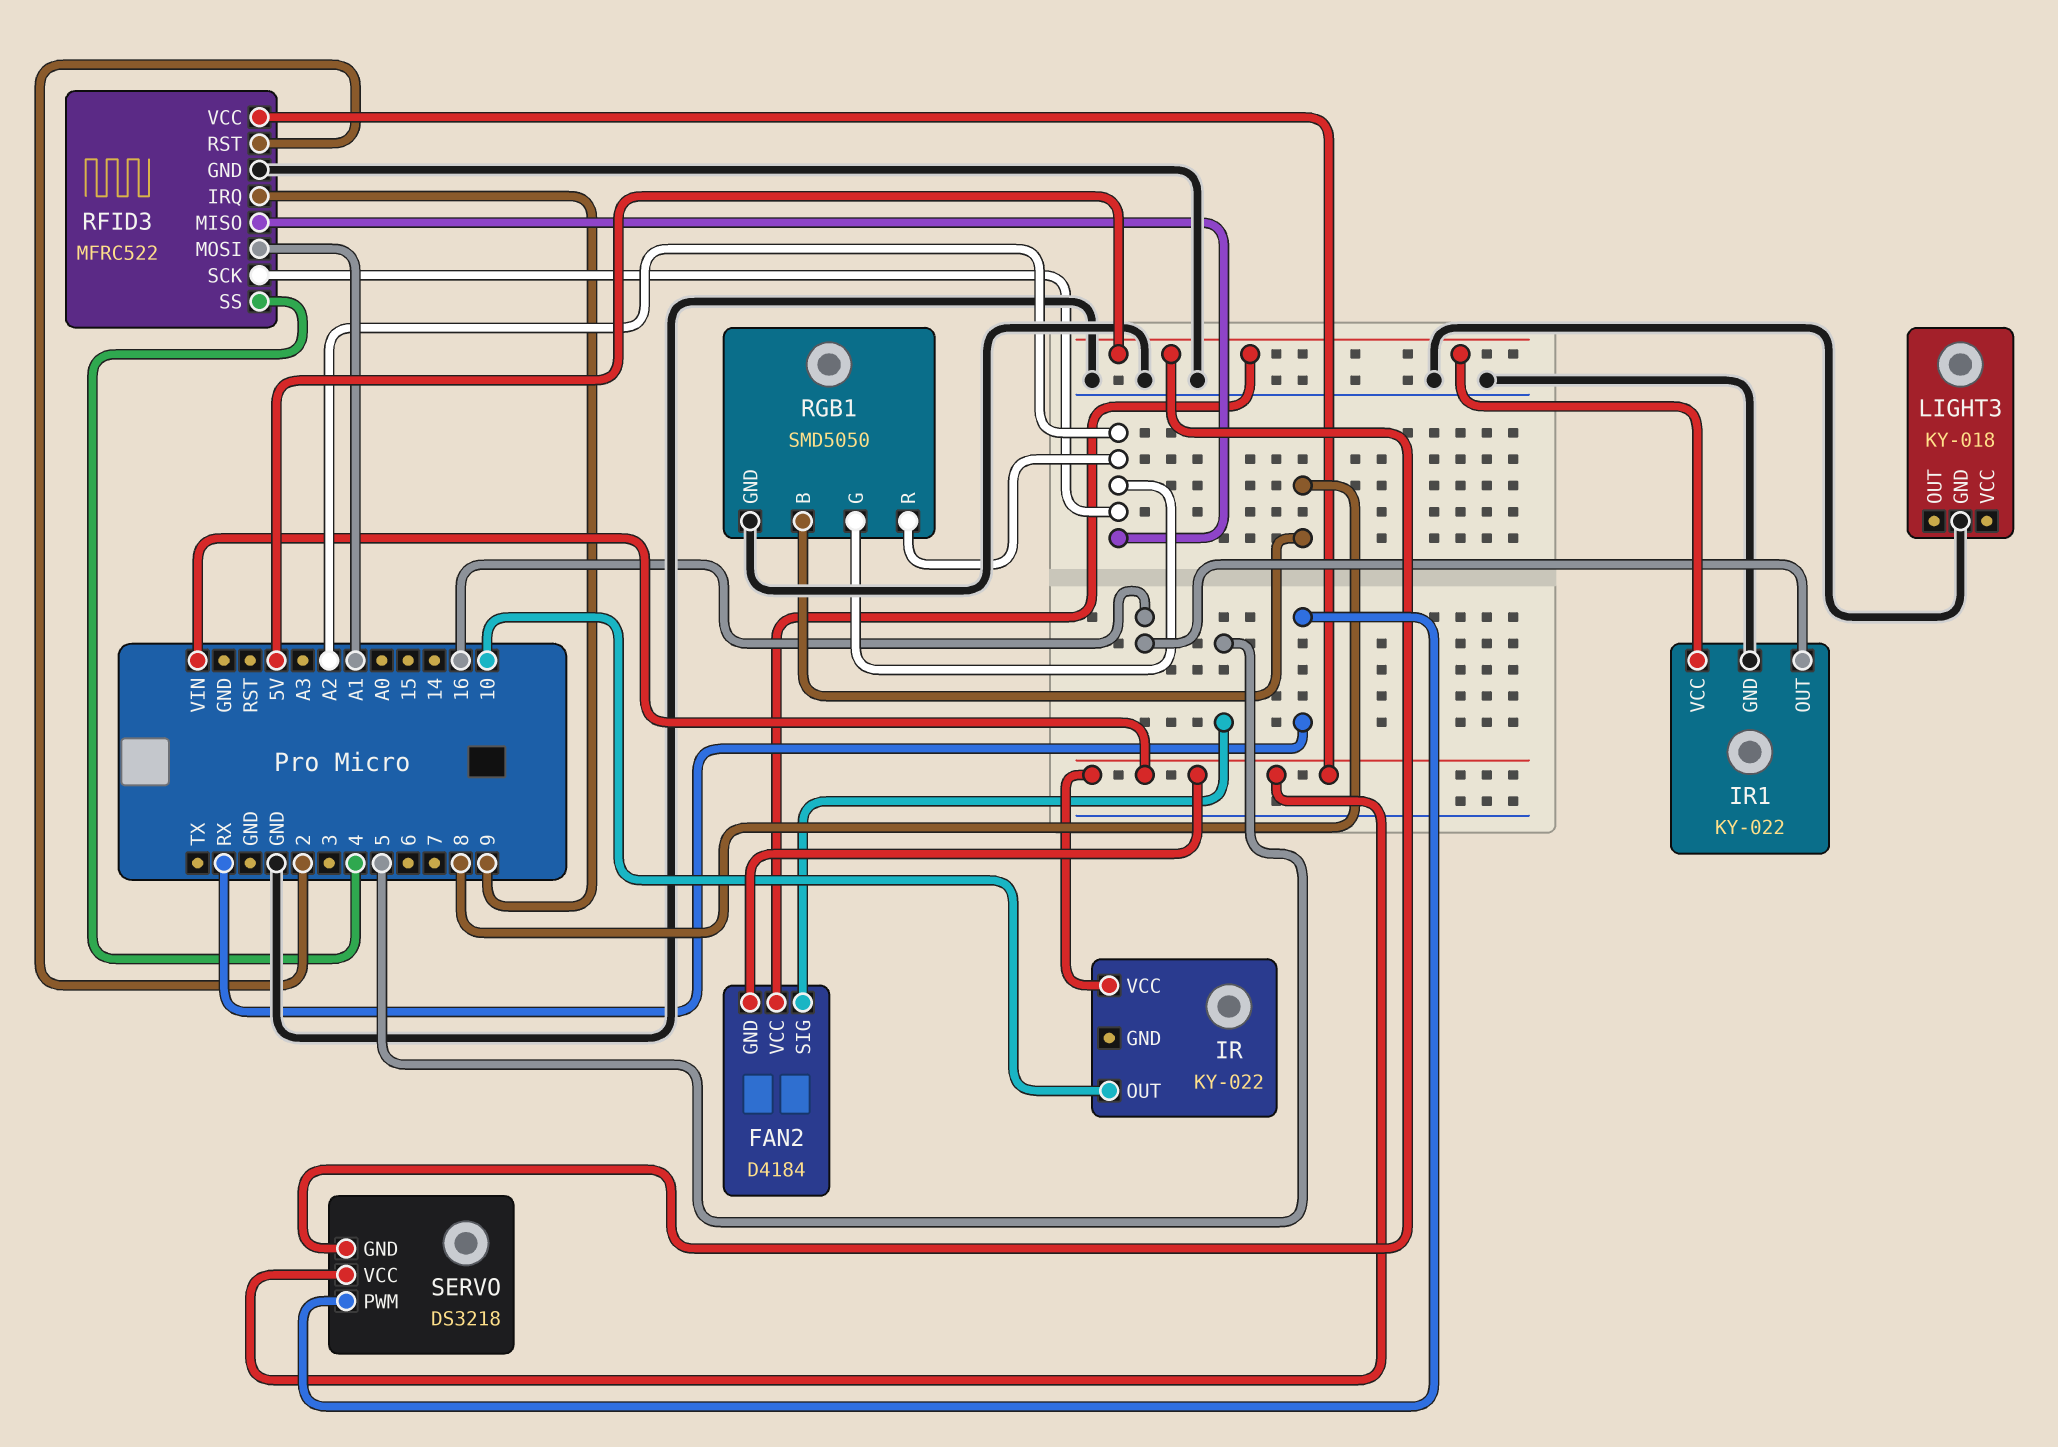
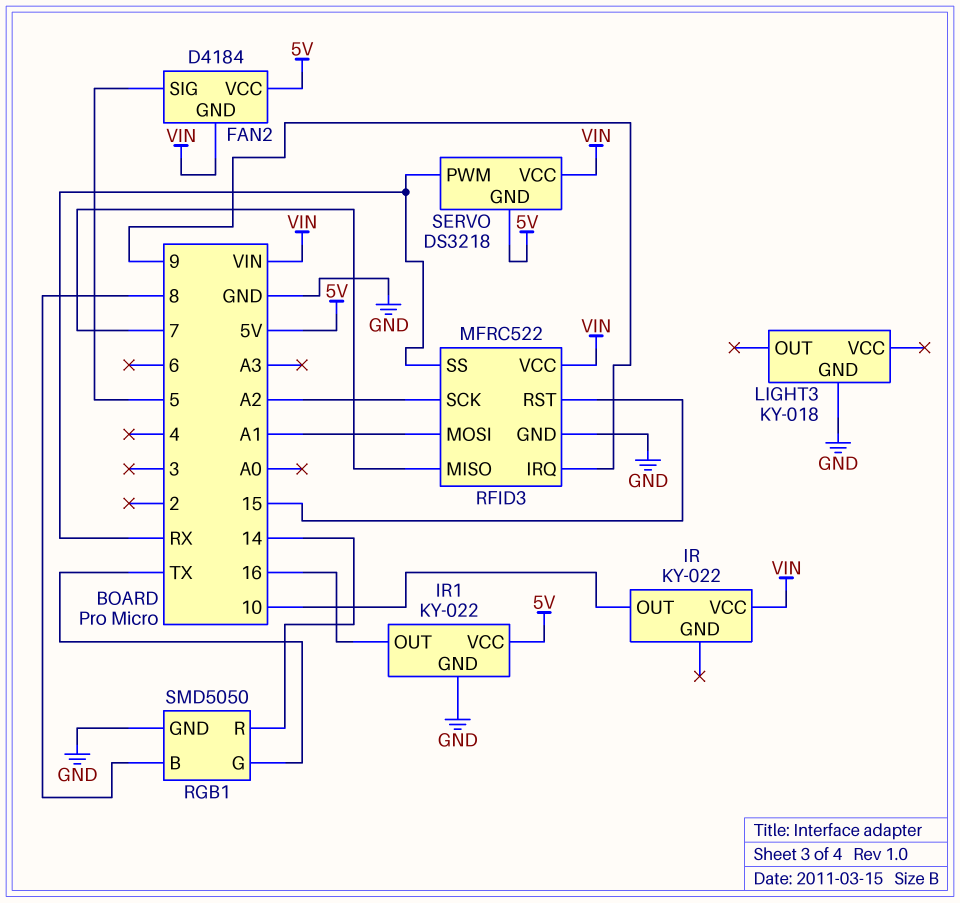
RFID3 pin MISO: A2 -> 7
RFID3 pin RST: 2 -> 15
RFID3 pin SS: 4 -> RX
RGB1 pin G: A2 -> TX
RGB1 pin R: A2 -> 14

